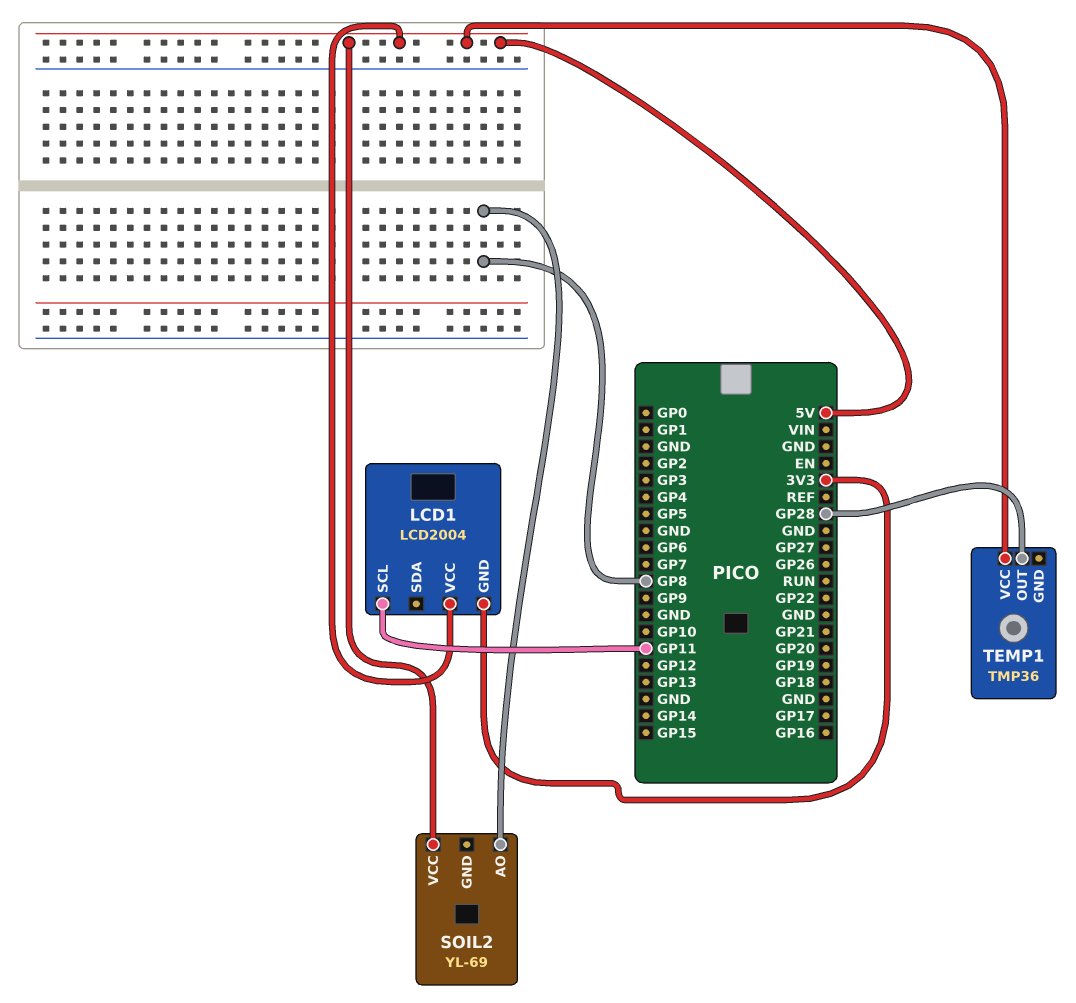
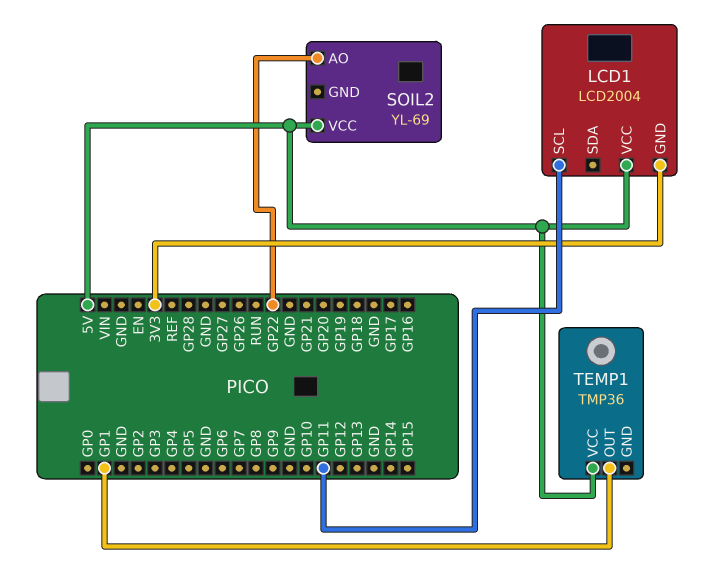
SOIL2 pin AO: GP8 -> GP22
TEMP1 pin OUT: GP28 -> GP1

